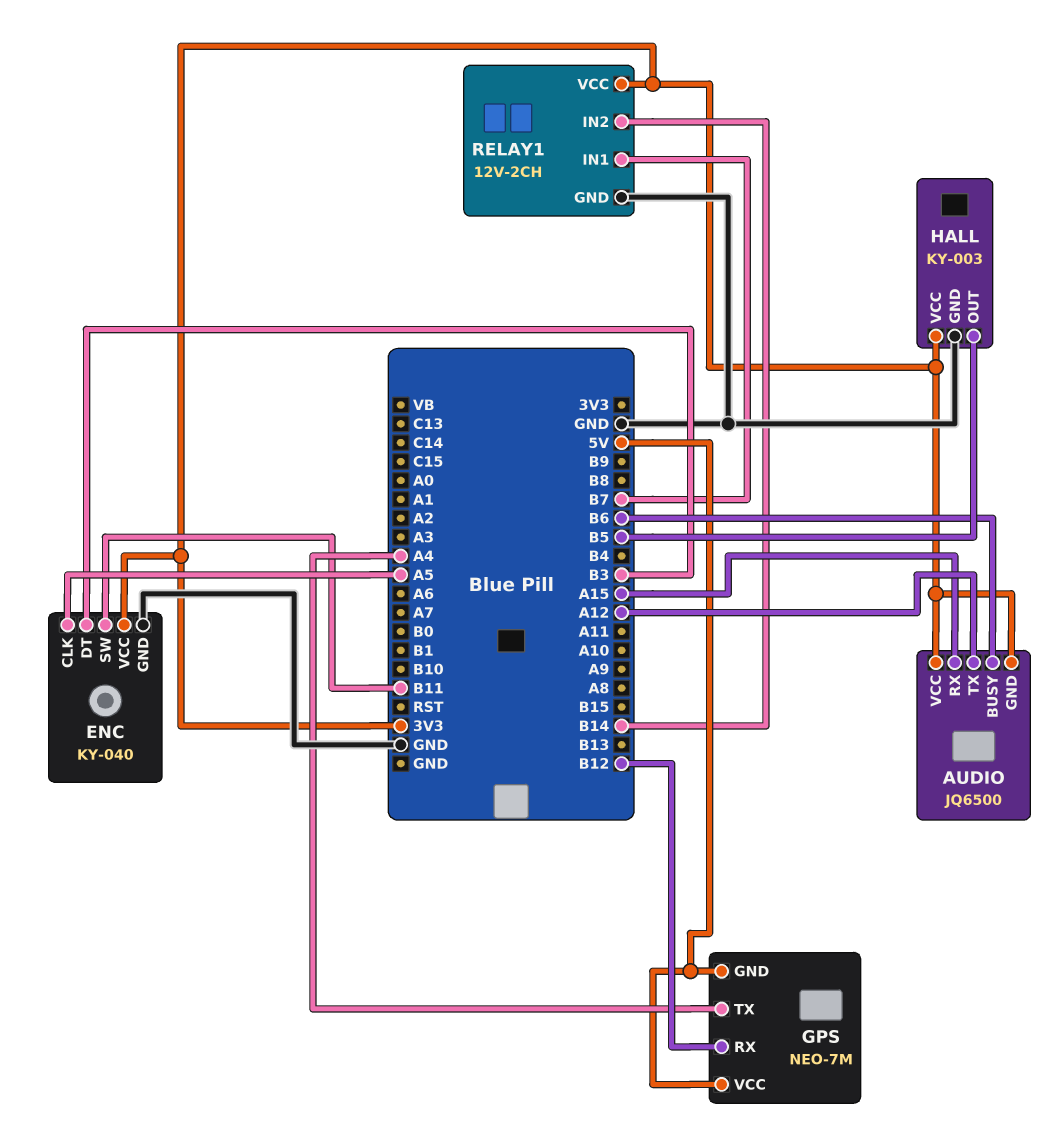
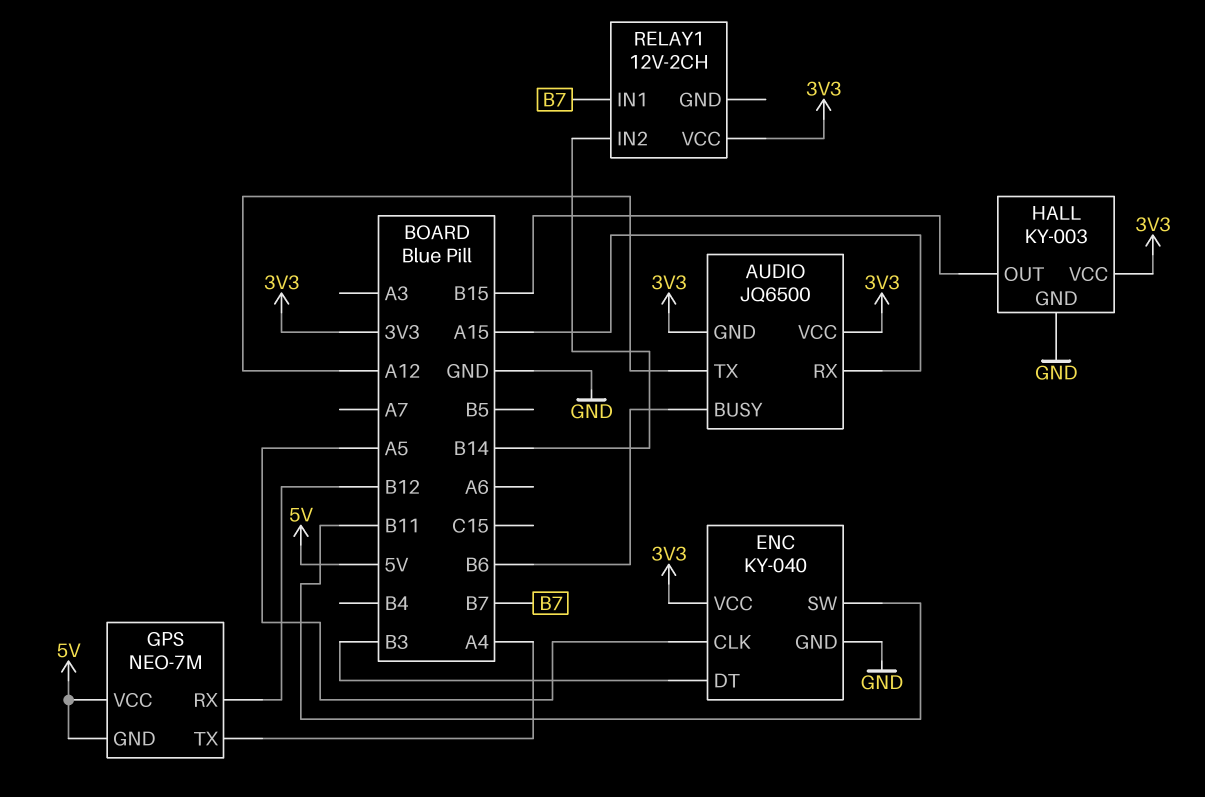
HALL pin OUT: B5 -> B15
RELAY1 pin GND: GND -> none

